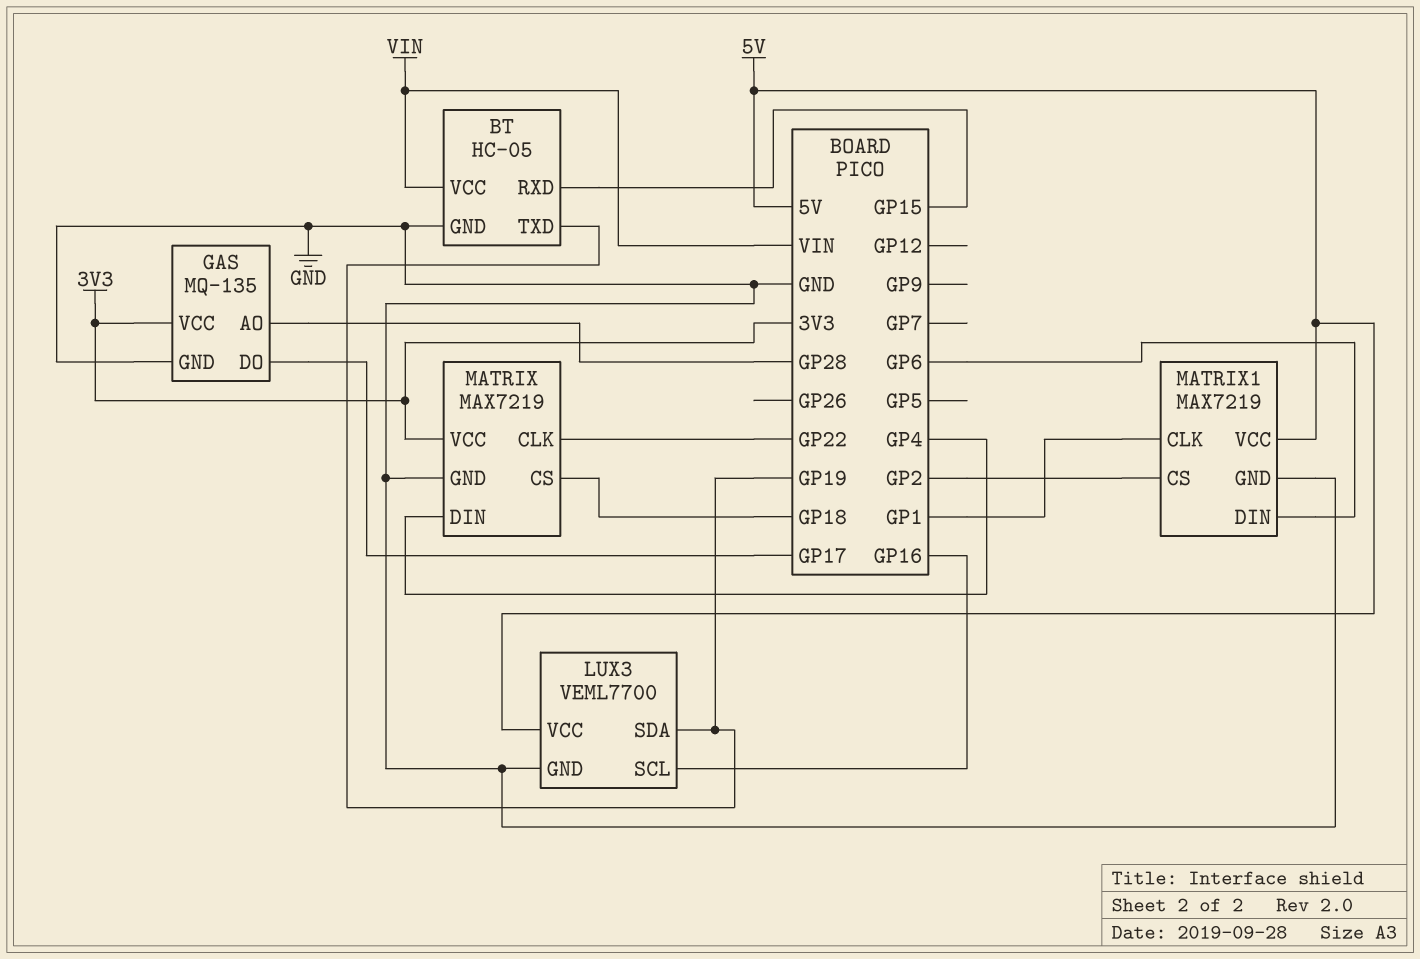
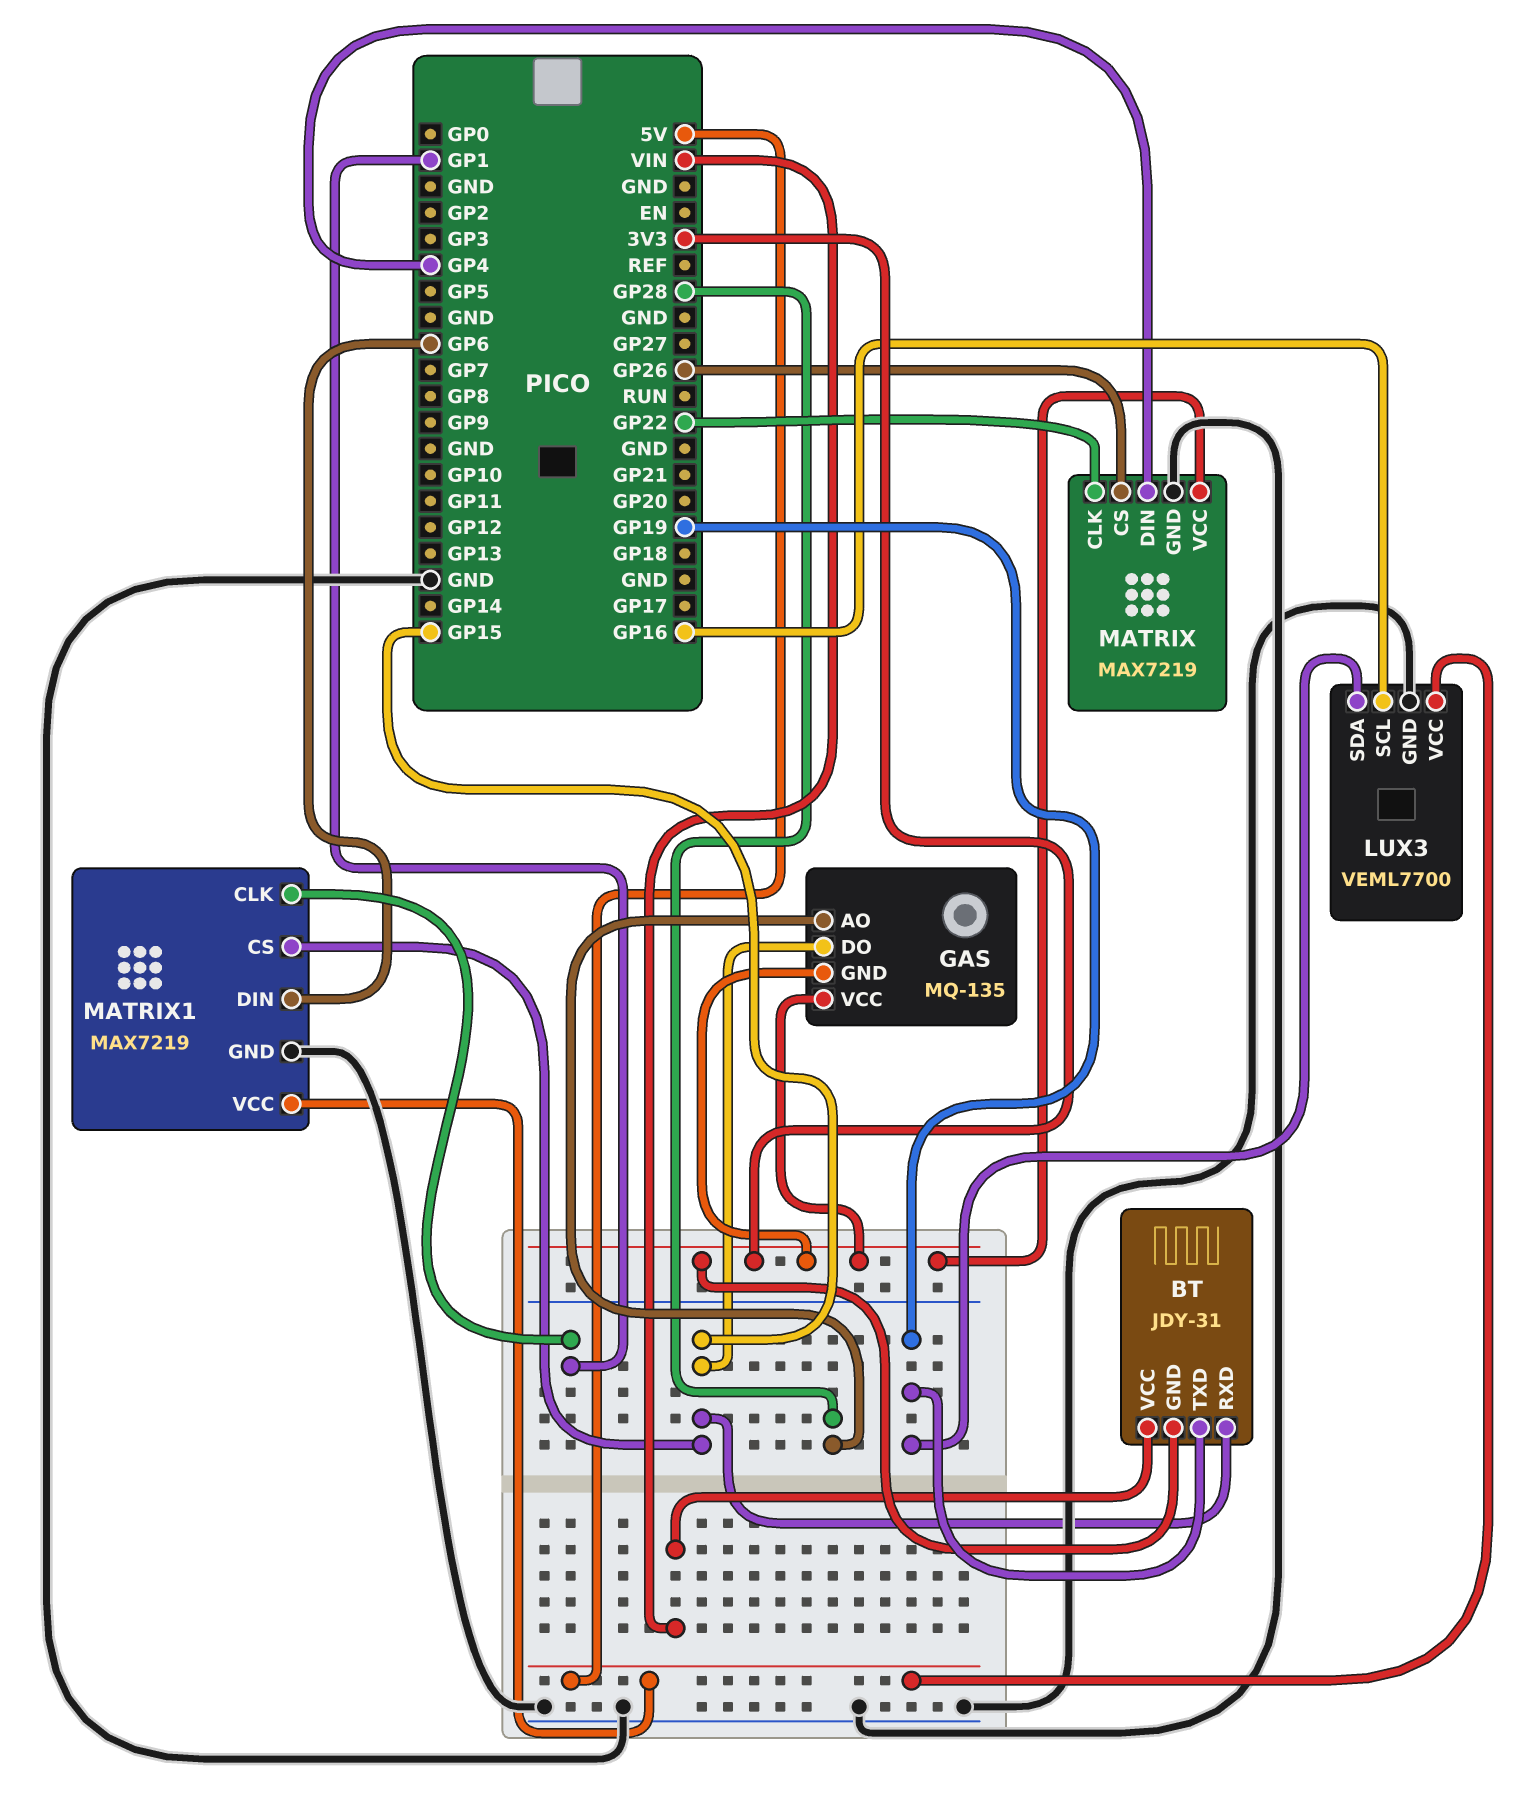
BT: HC-05 -> JDY-31
BT pin GND: GND -> 3V3
GAS pin DO: GP17 -> GP15
GAS pin GND: GND -> 3V3
MATRIX pin CS: GP18 -> GP26
MATRIX1 pin CS: GP2 -> GP15

